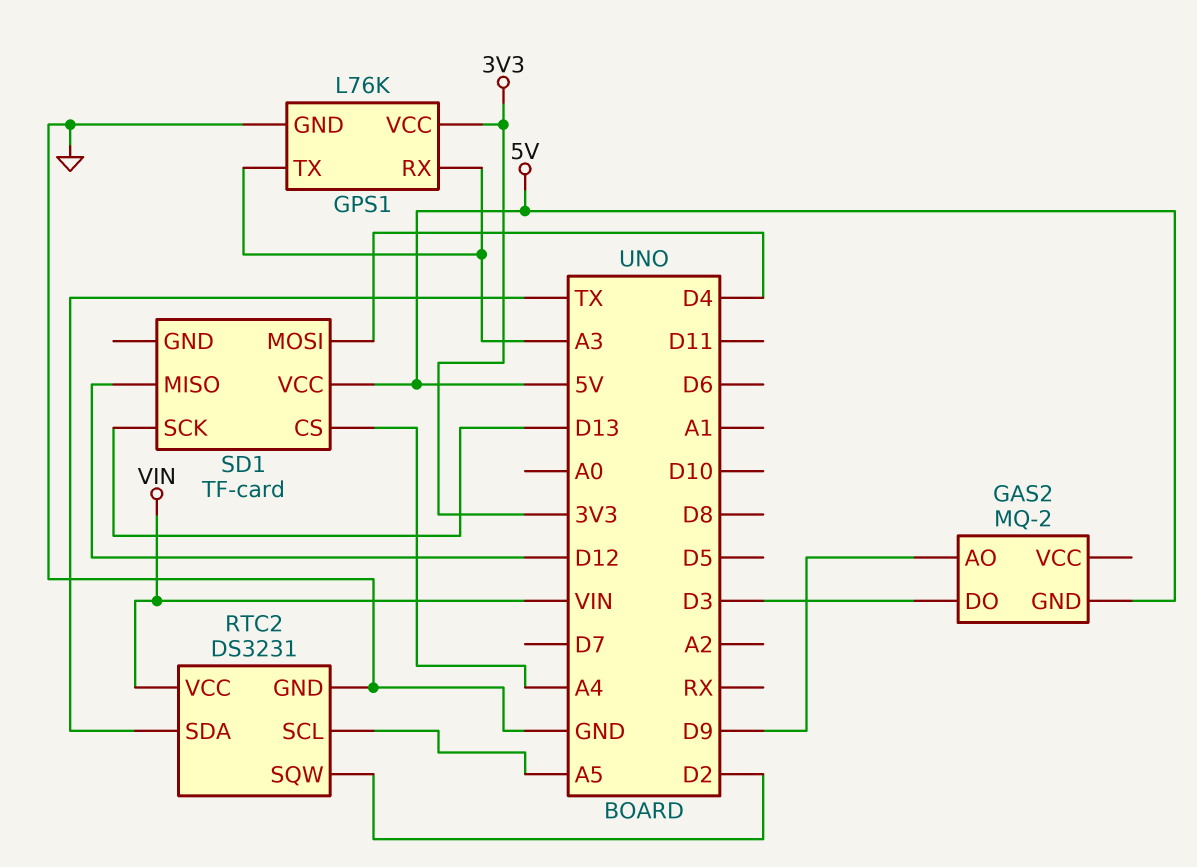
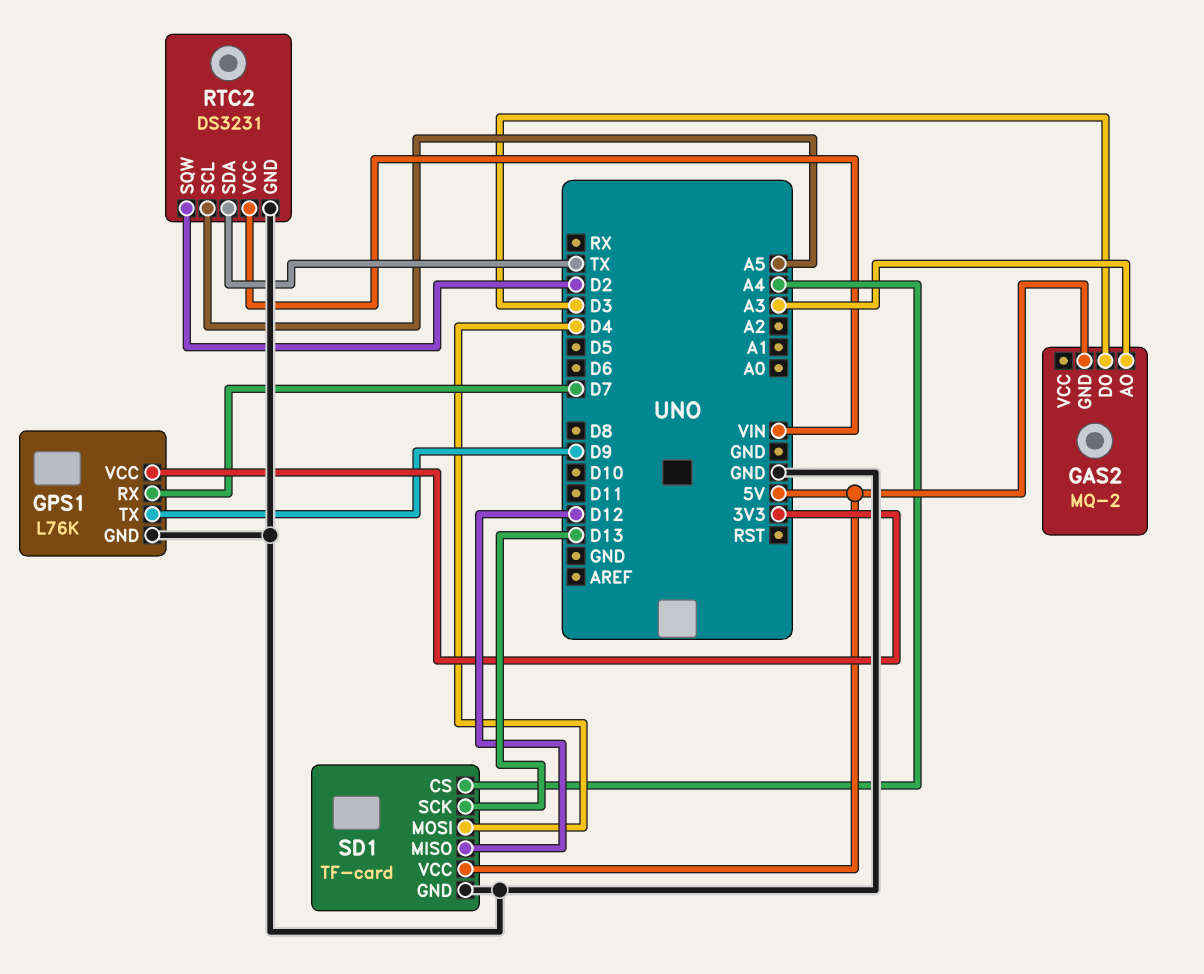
GAS2 pin AO: D9 -> A3
GPS1 pin RX: A3 -> D7
GPS1 pin TX: A3 -> D9
SD1 pin GND: none -> GND

